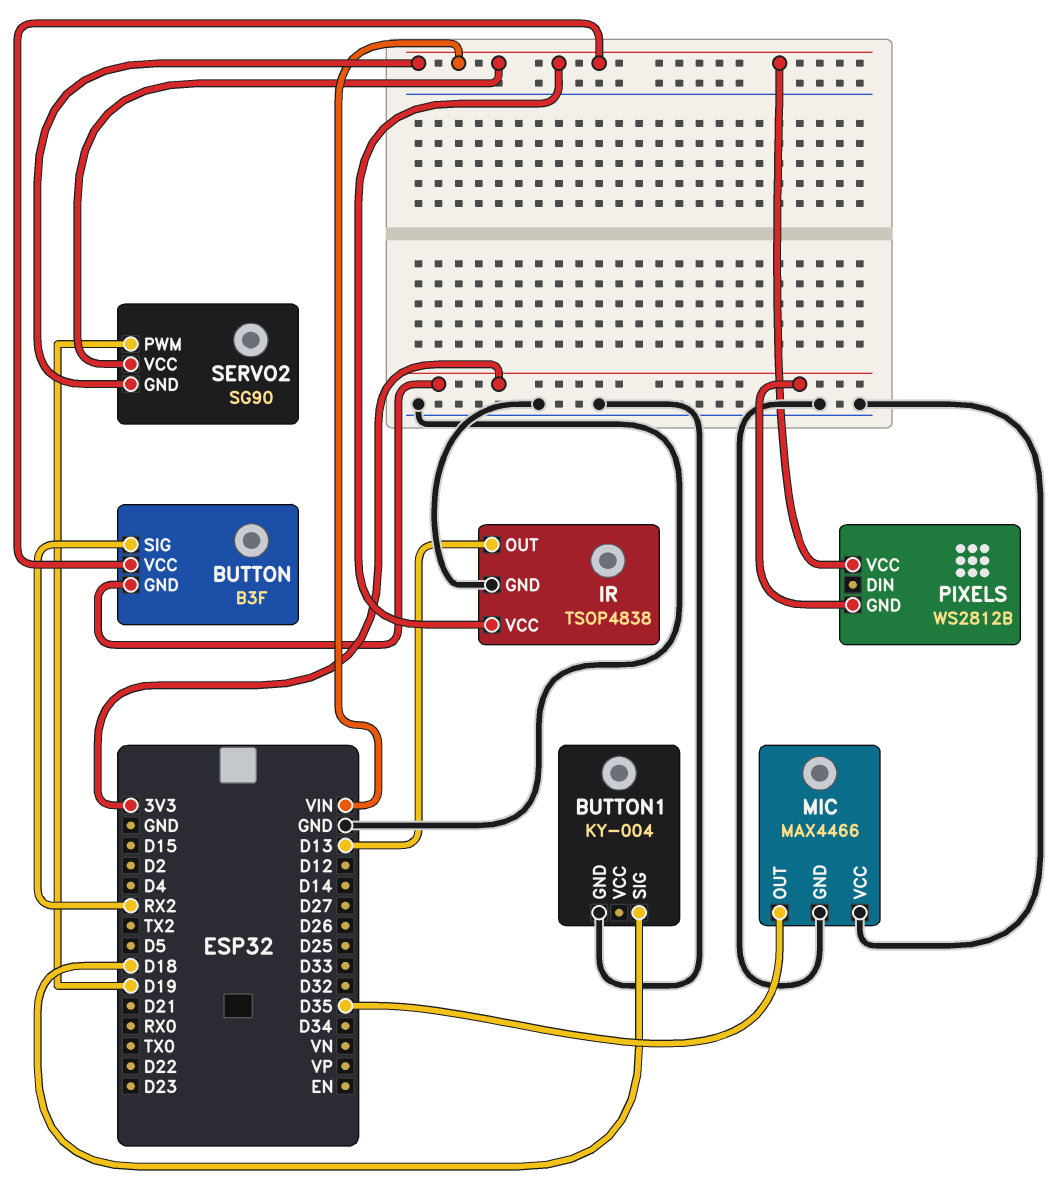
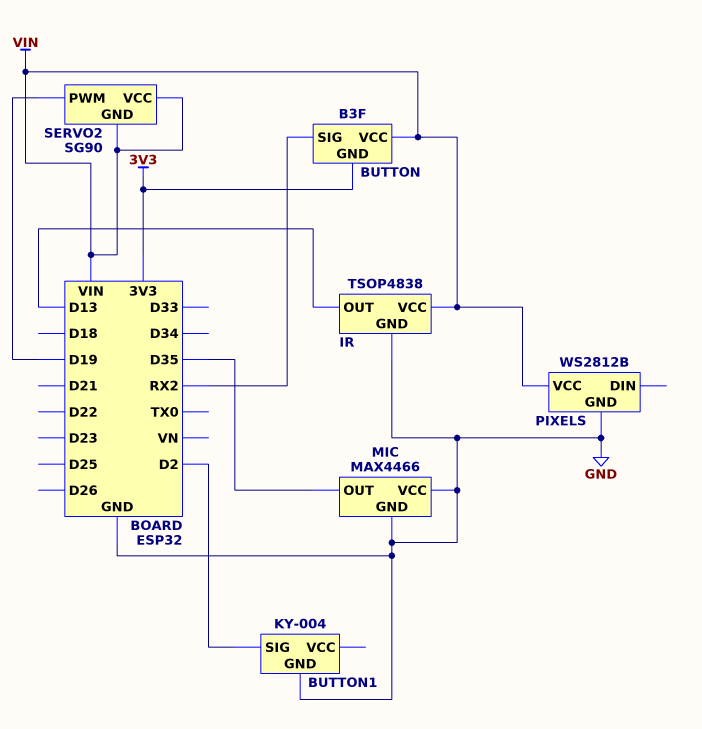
BUTTON1 pin SIG: D18 -> D2
PIXELS pin GND: 3V3 -> GND

